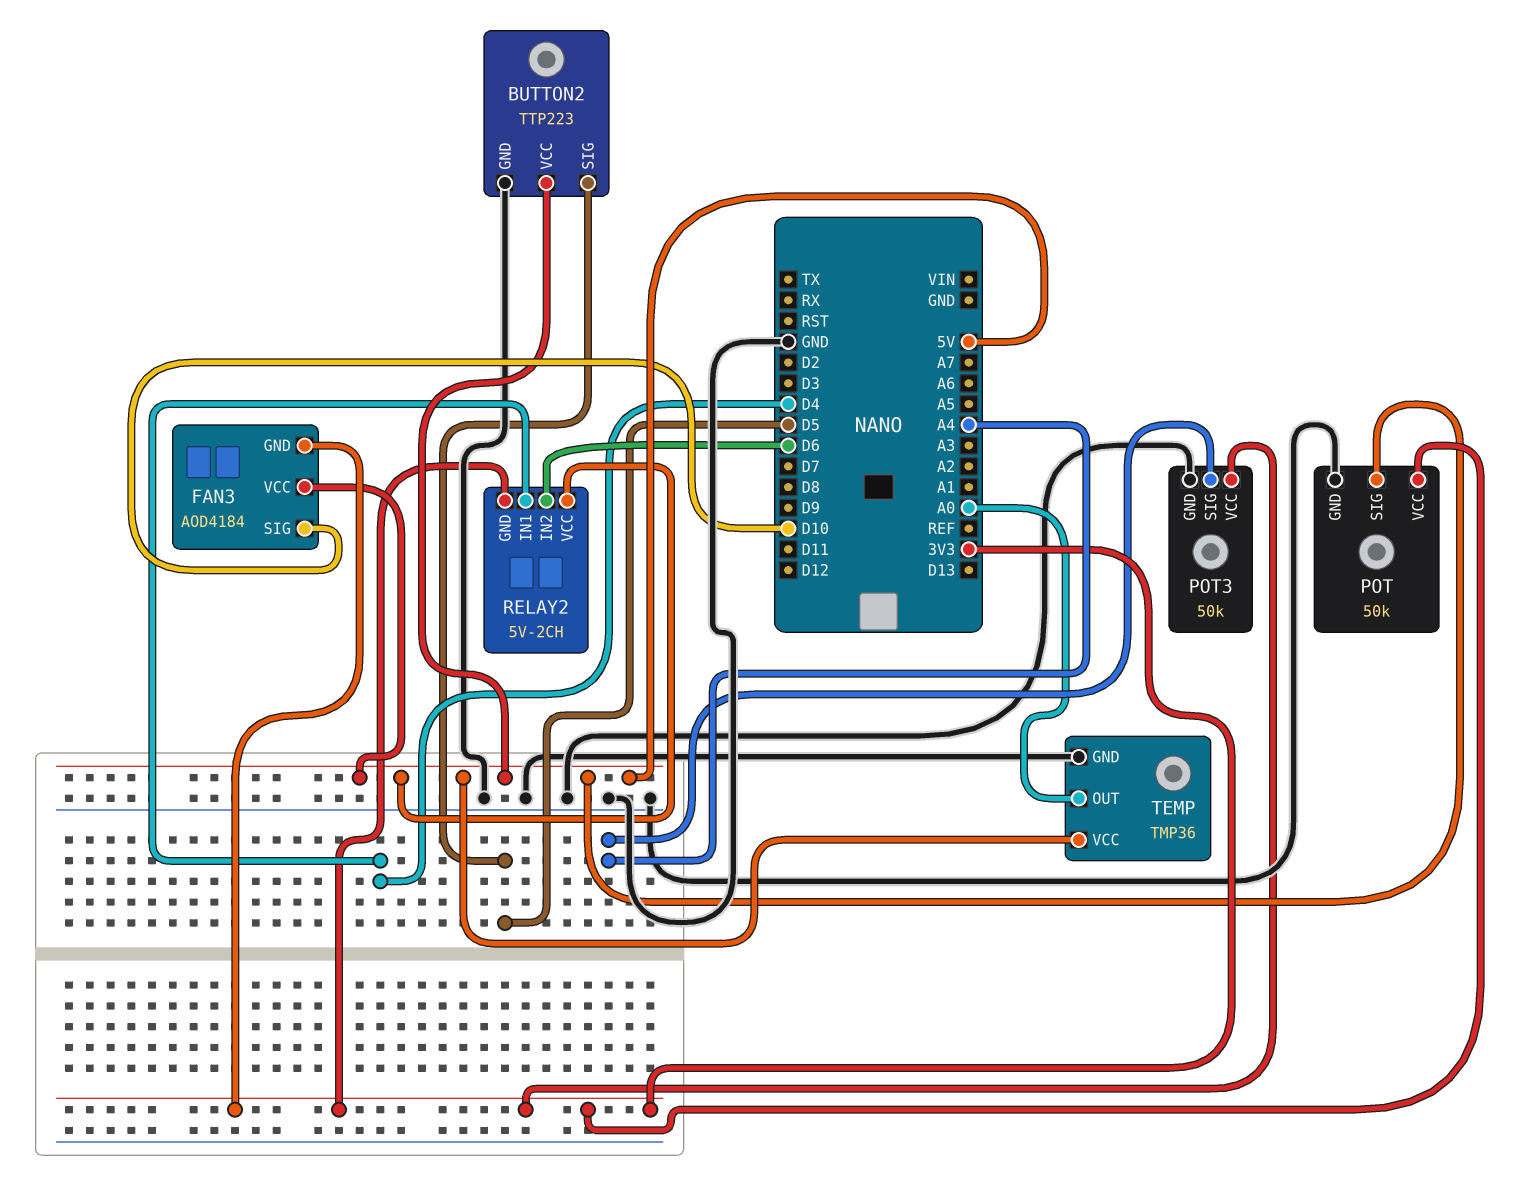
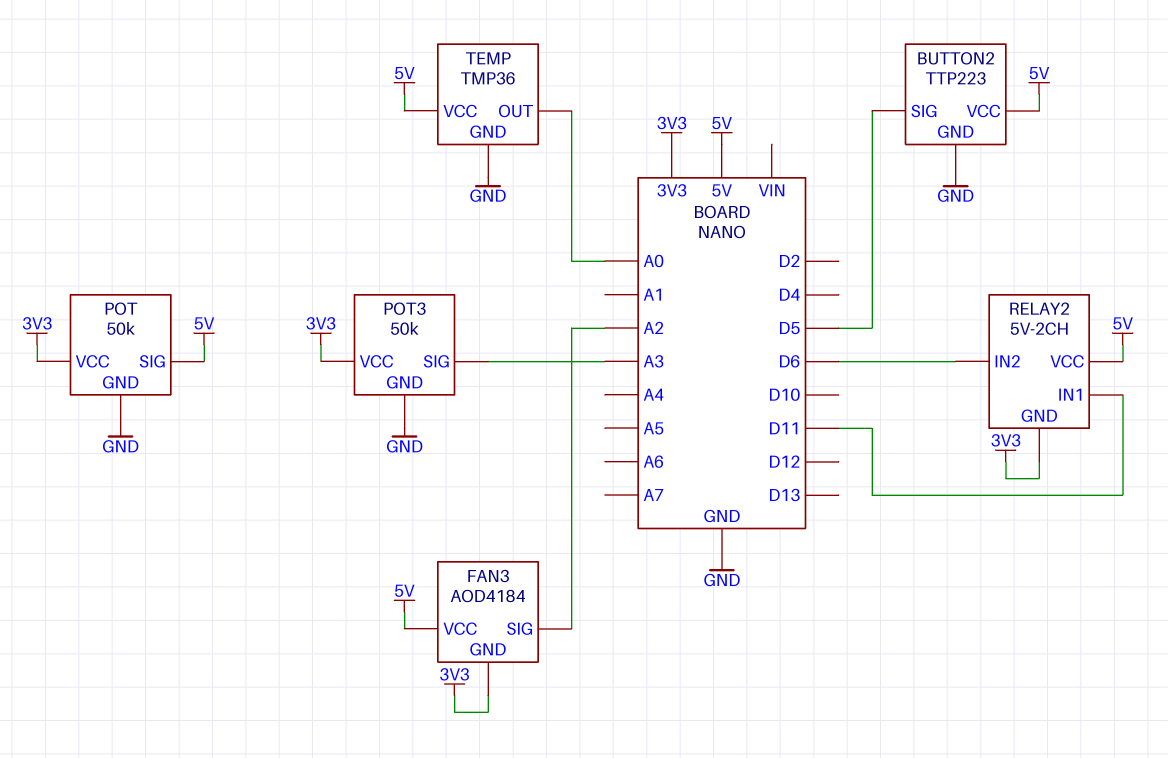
FAN3 pin SIG: D10 -> A2
POT3 pin SIG: A4 -> A3
RELAY2 pin IN1: D4 -> D11

